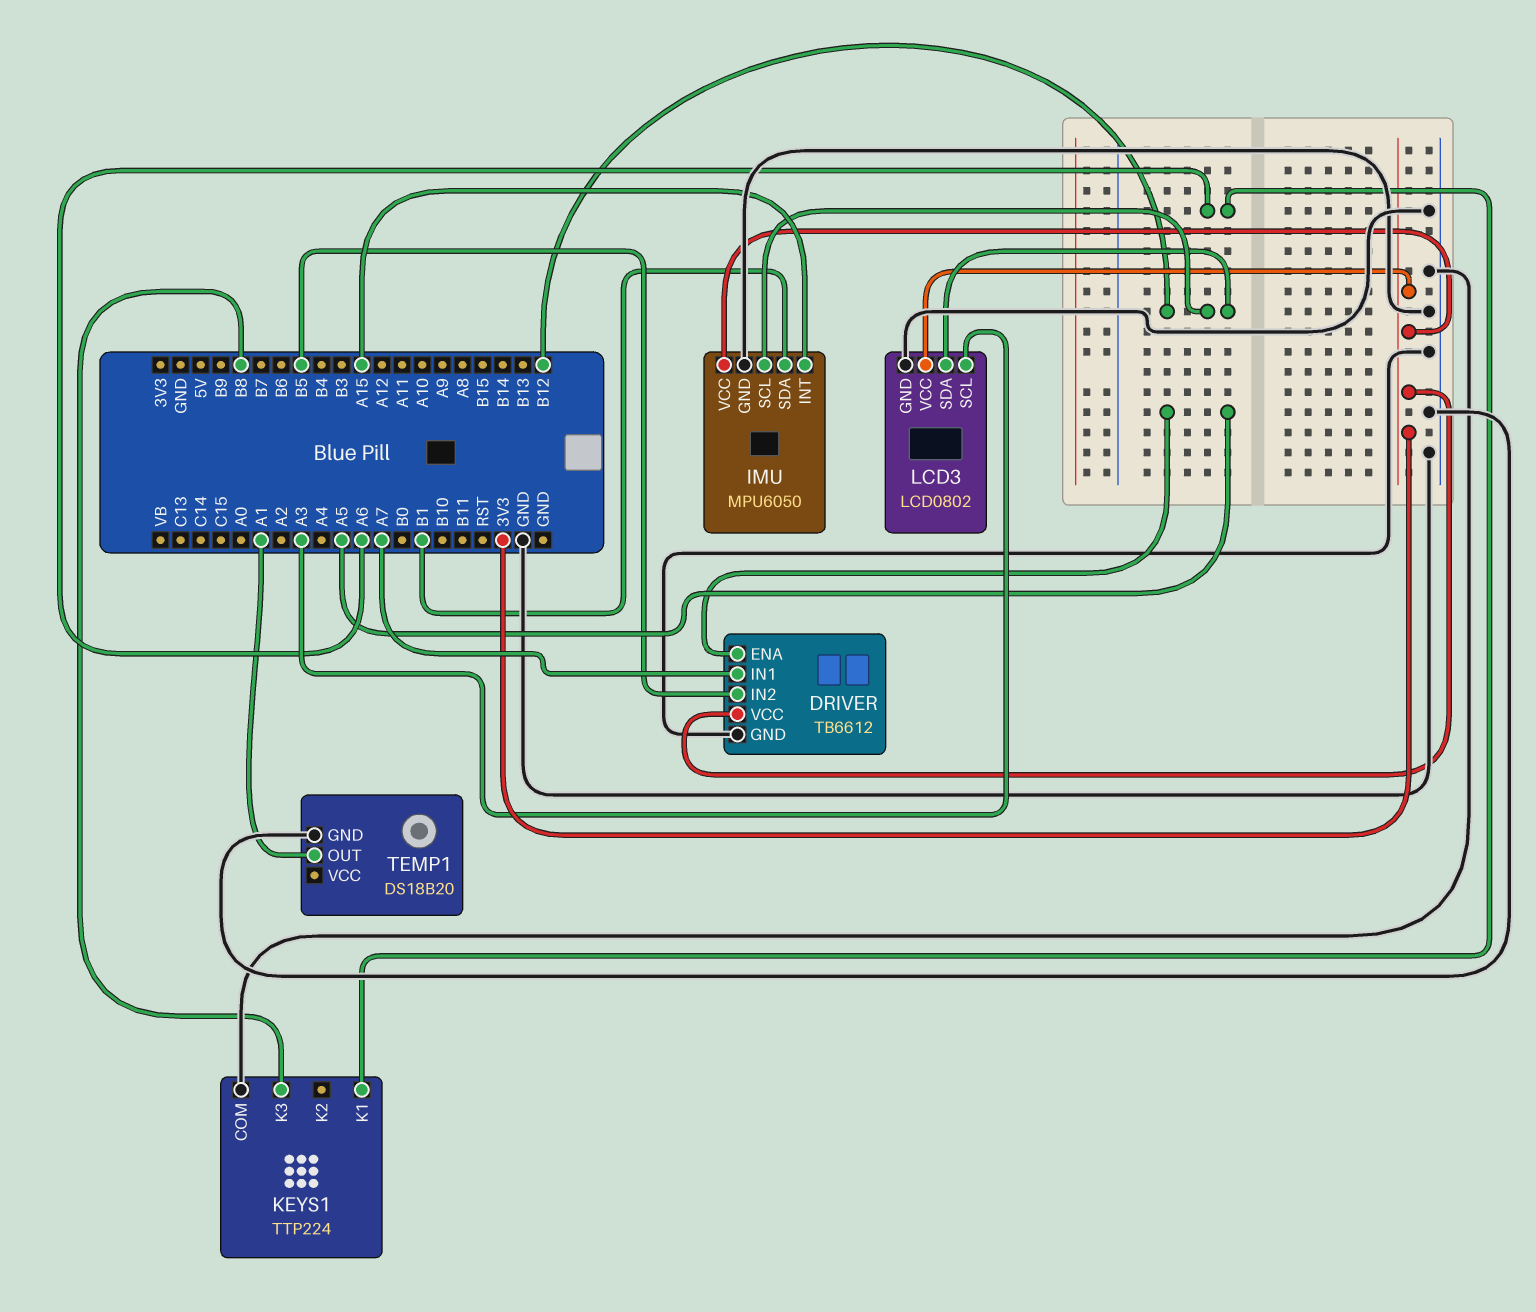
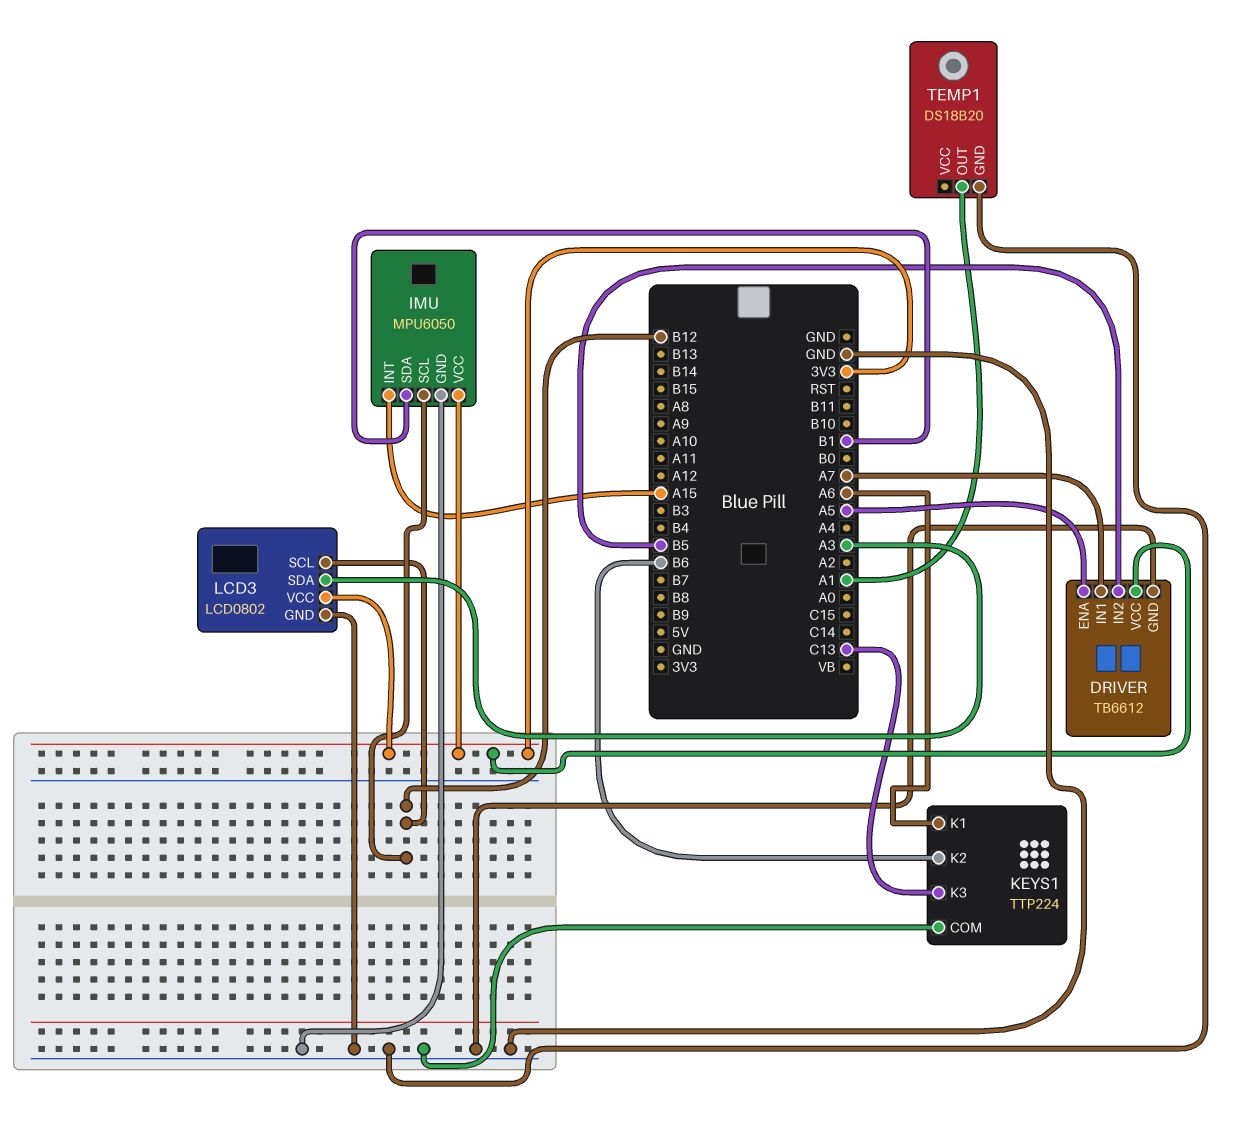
KEYS1 pin K2: none -> B6
KEYS1 pin K3: B8 -> C13
LCD3 pin SCL: A3 -> B12
LCD3 pin SDA: B12 -> A3

